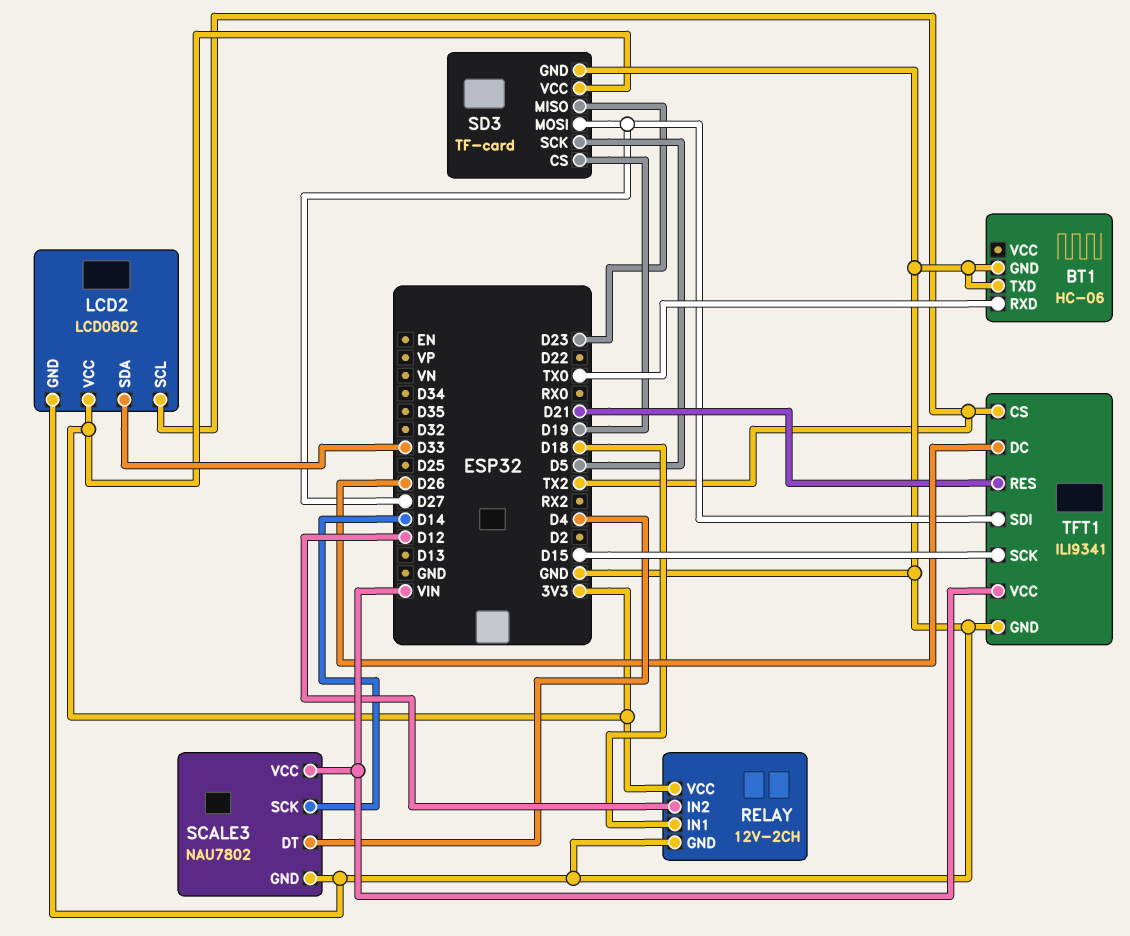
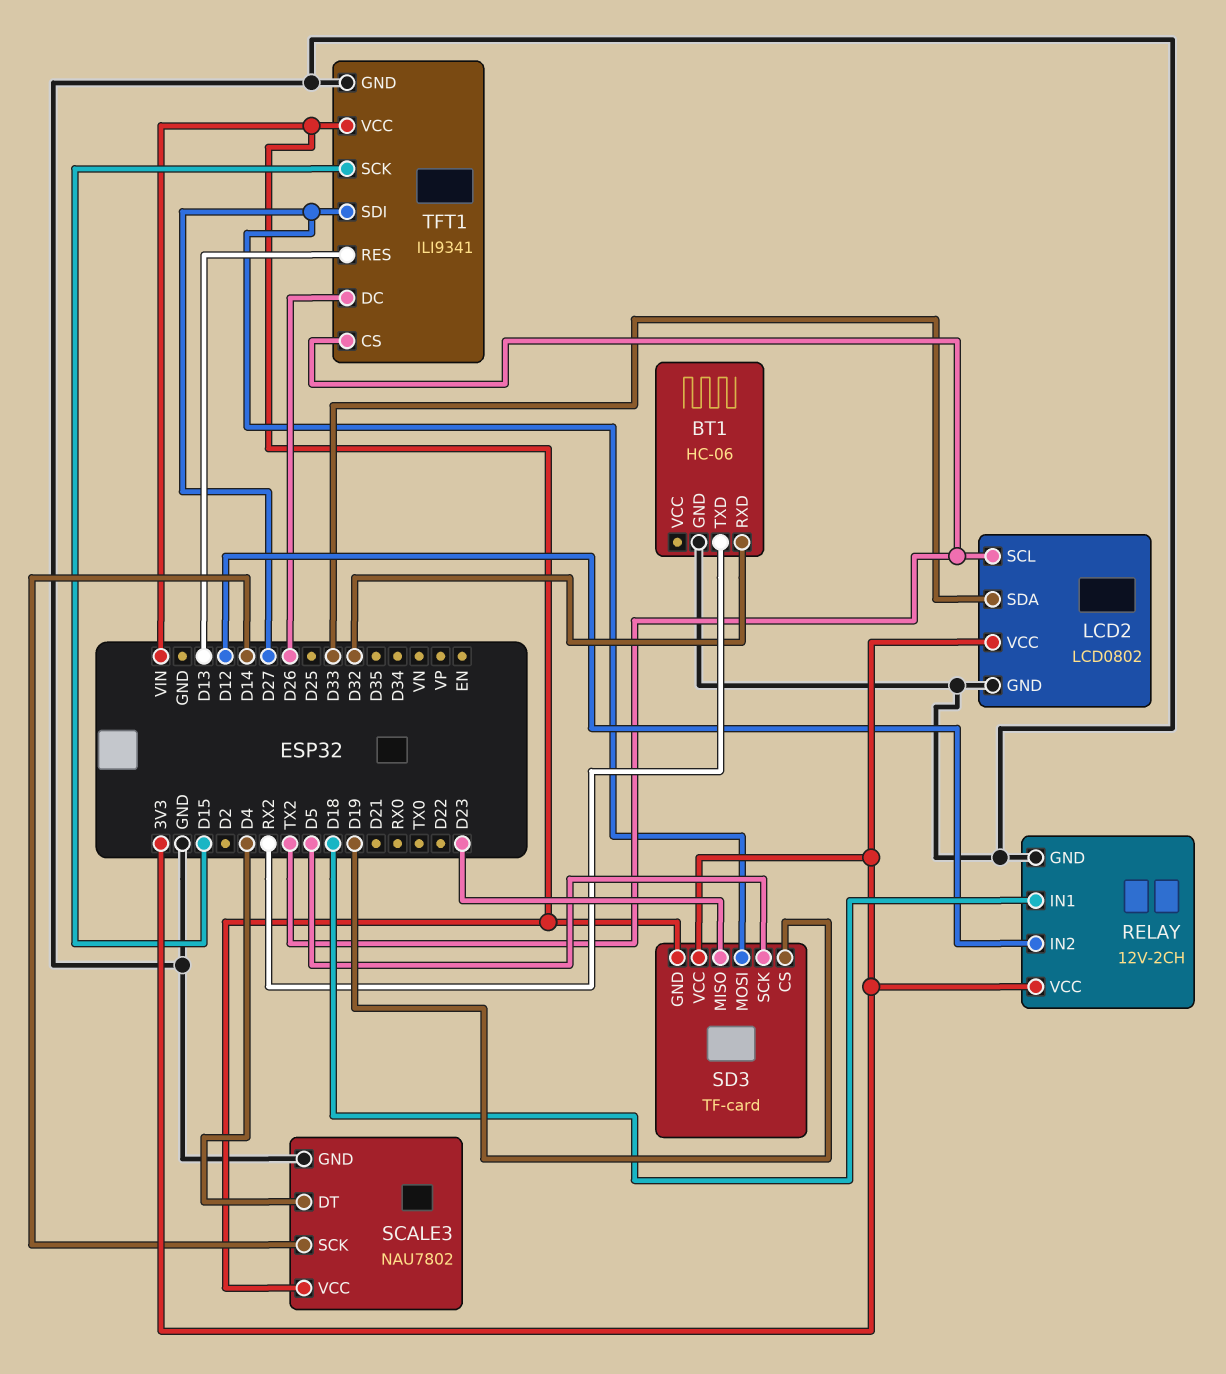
BT1 pin RXD: TX0 -> D32
BT1 pin TXD: GND -> RX2
SD3 pin GND: GND -> VIN
TFT1 pin RES: D21 -> D13

